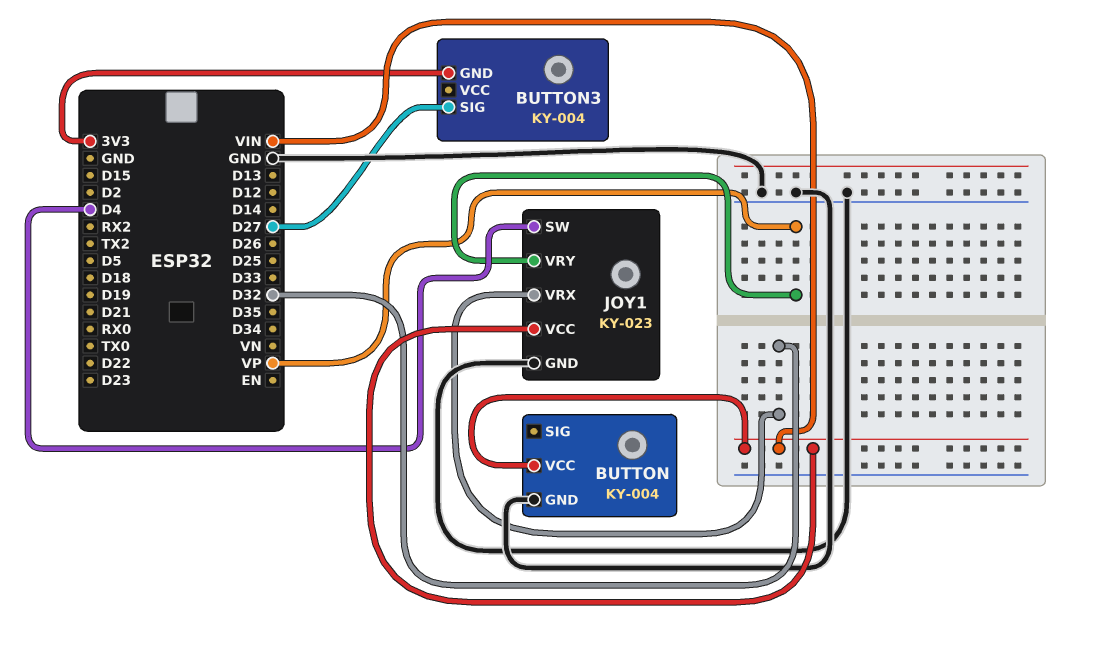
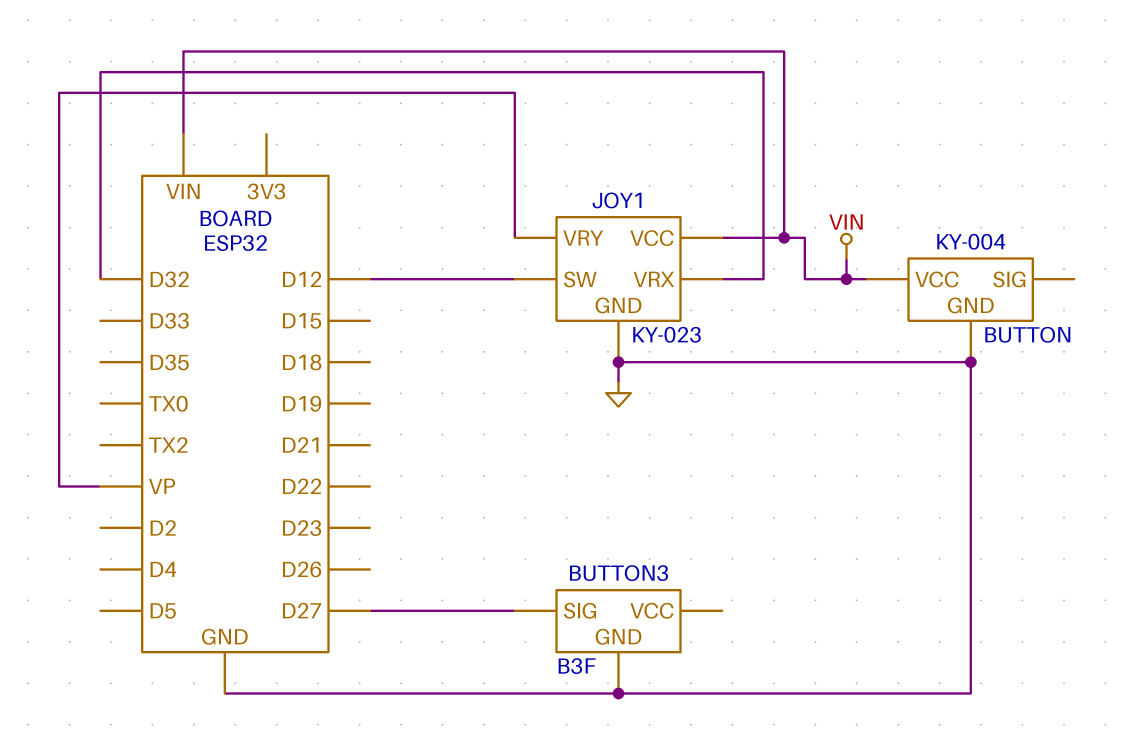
BUTTON3: KY-004 -> B3F
BUTTON3 pin GND: 3V3 -> GND
JOY1 pin SW: D4 -> D12

